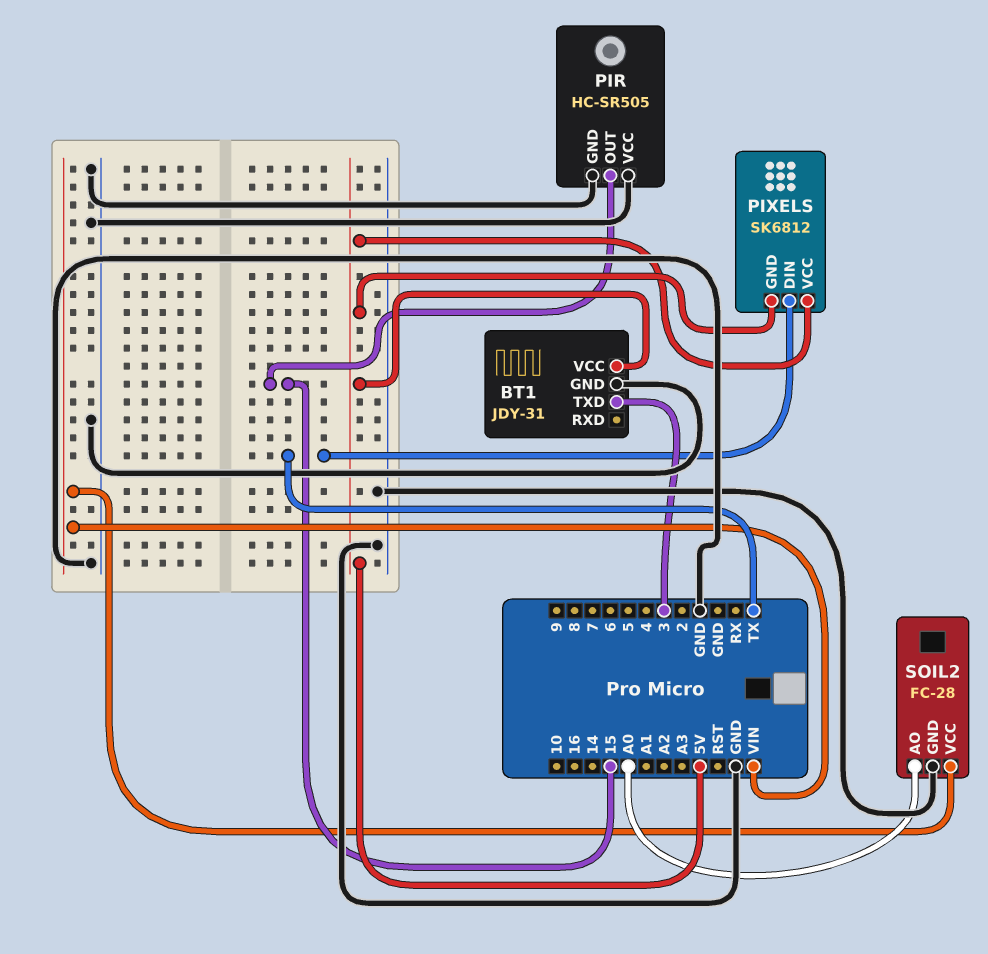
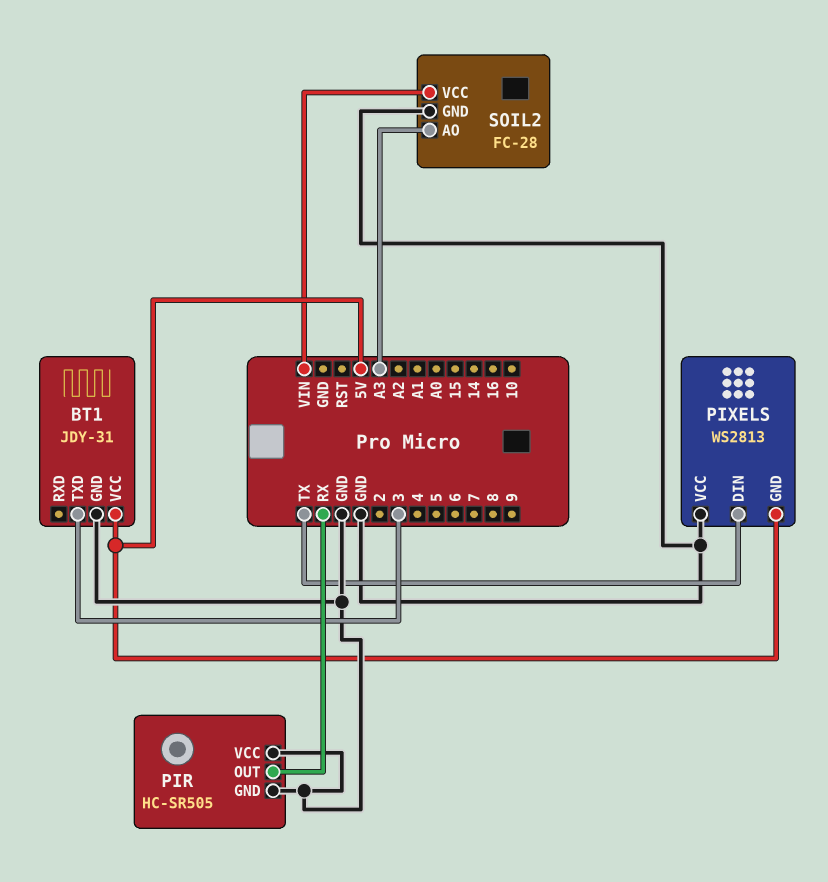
PIR pin OUT: 15 -> RX
PIXELS: SK6812 -> WS2813
PIXELS pin VCC: 5V -> GND
SOIL2 pin AO: A0 -> A3

